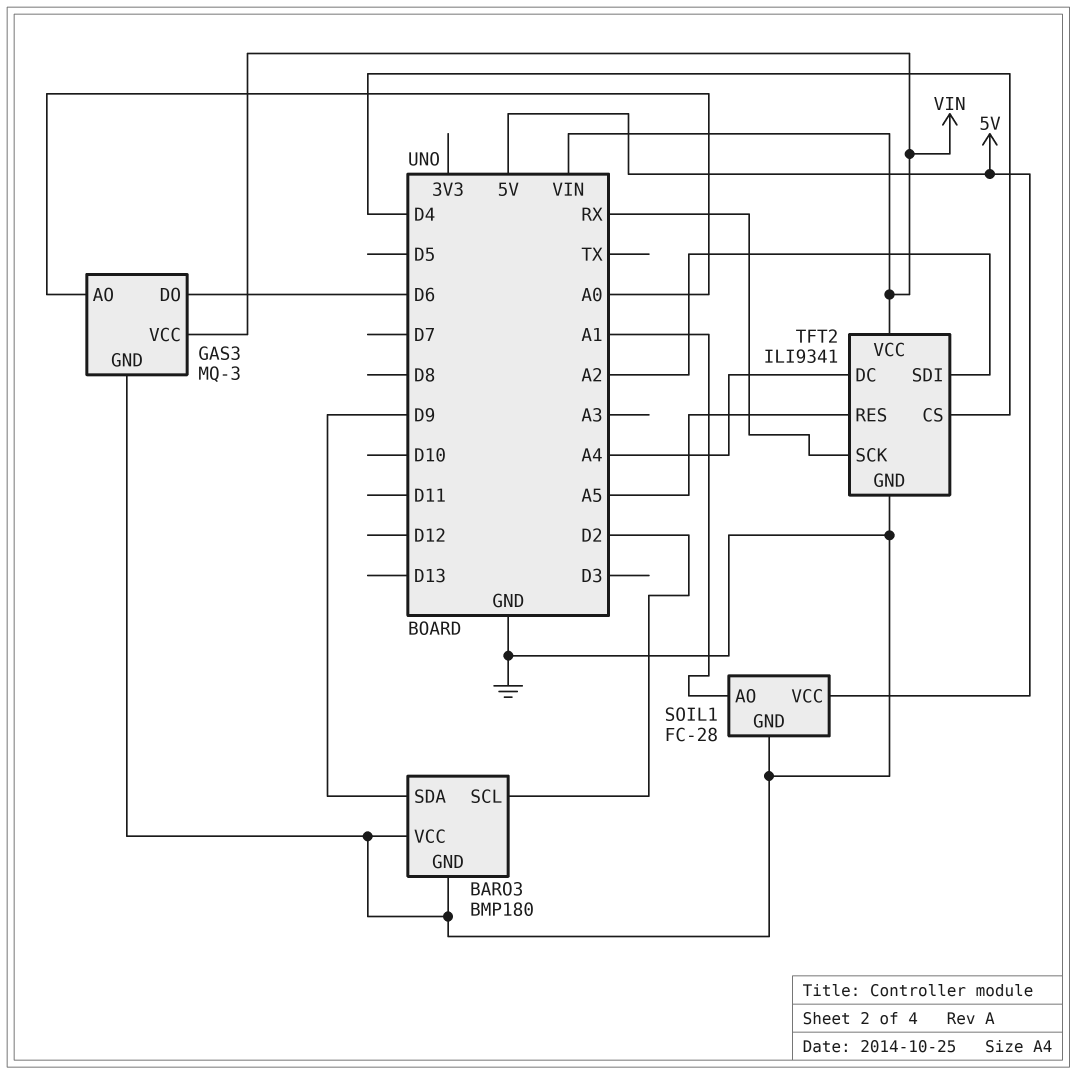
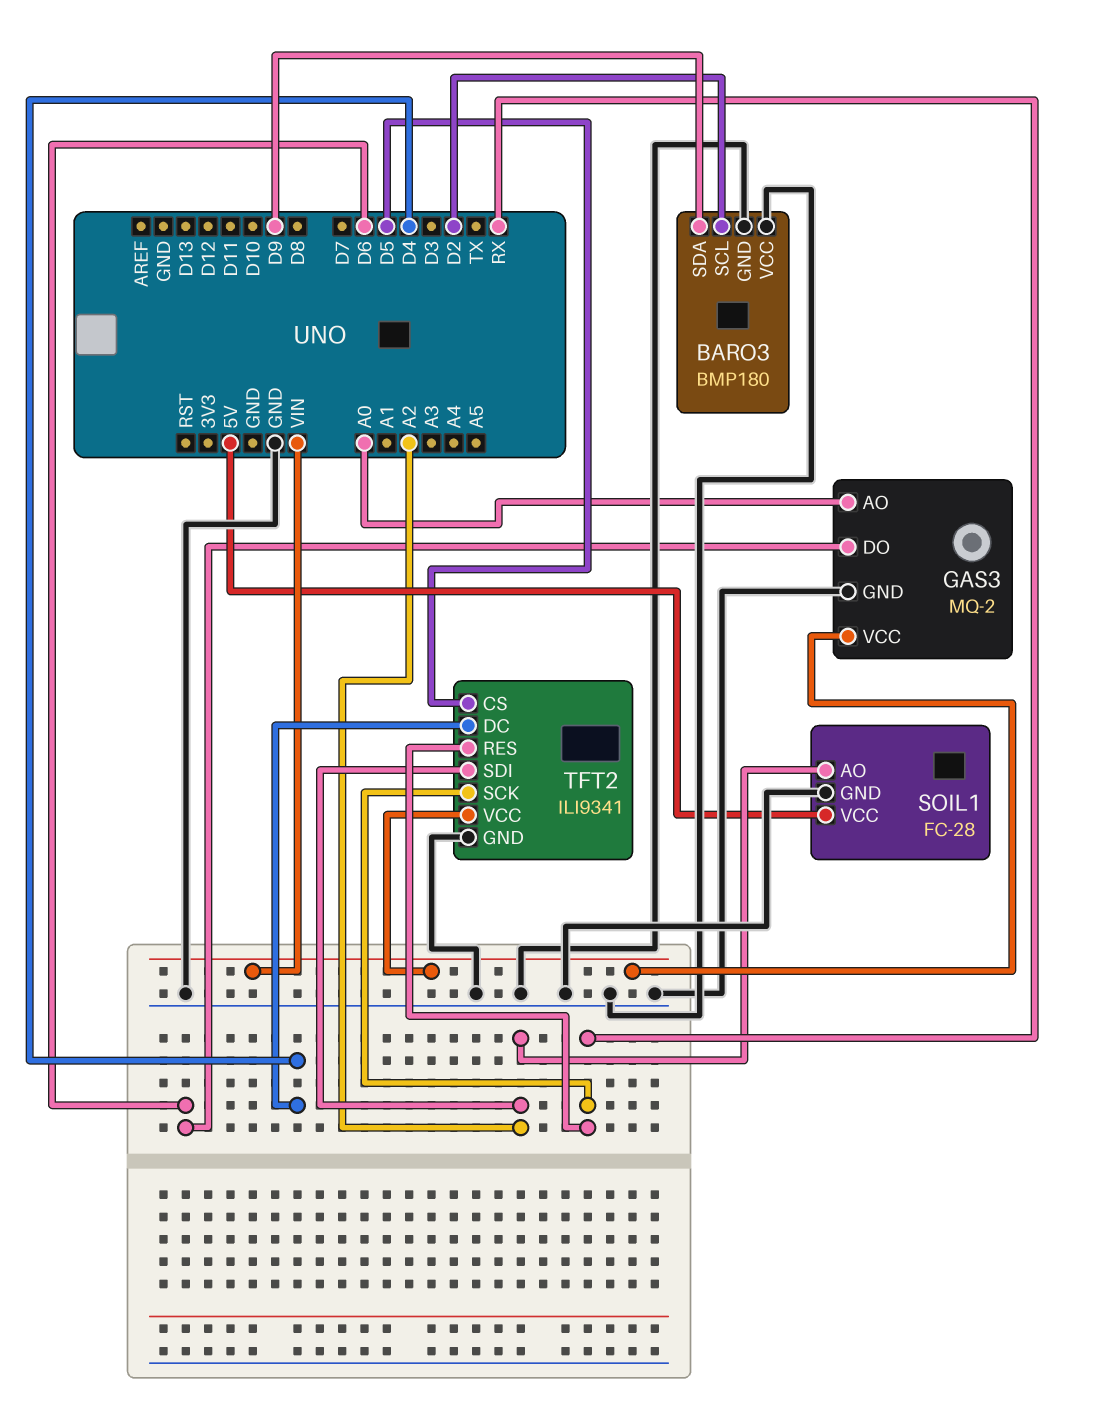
GAS3: MQ-3 -> MQ-2
SOIL1 pin AO: A1 -> A2
TFT2 pin CS: D4 -> D5
TFT2 pin DC: A4 -> D4
TFT2 pin RES: A5 -> RX

